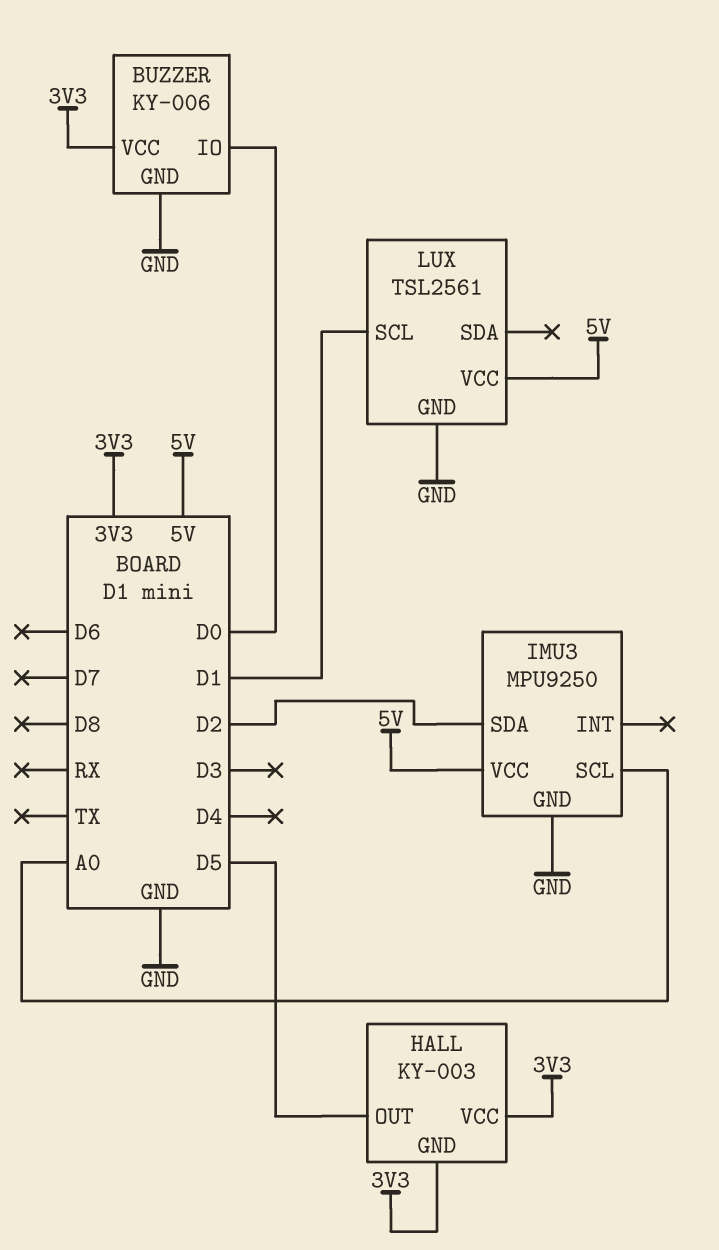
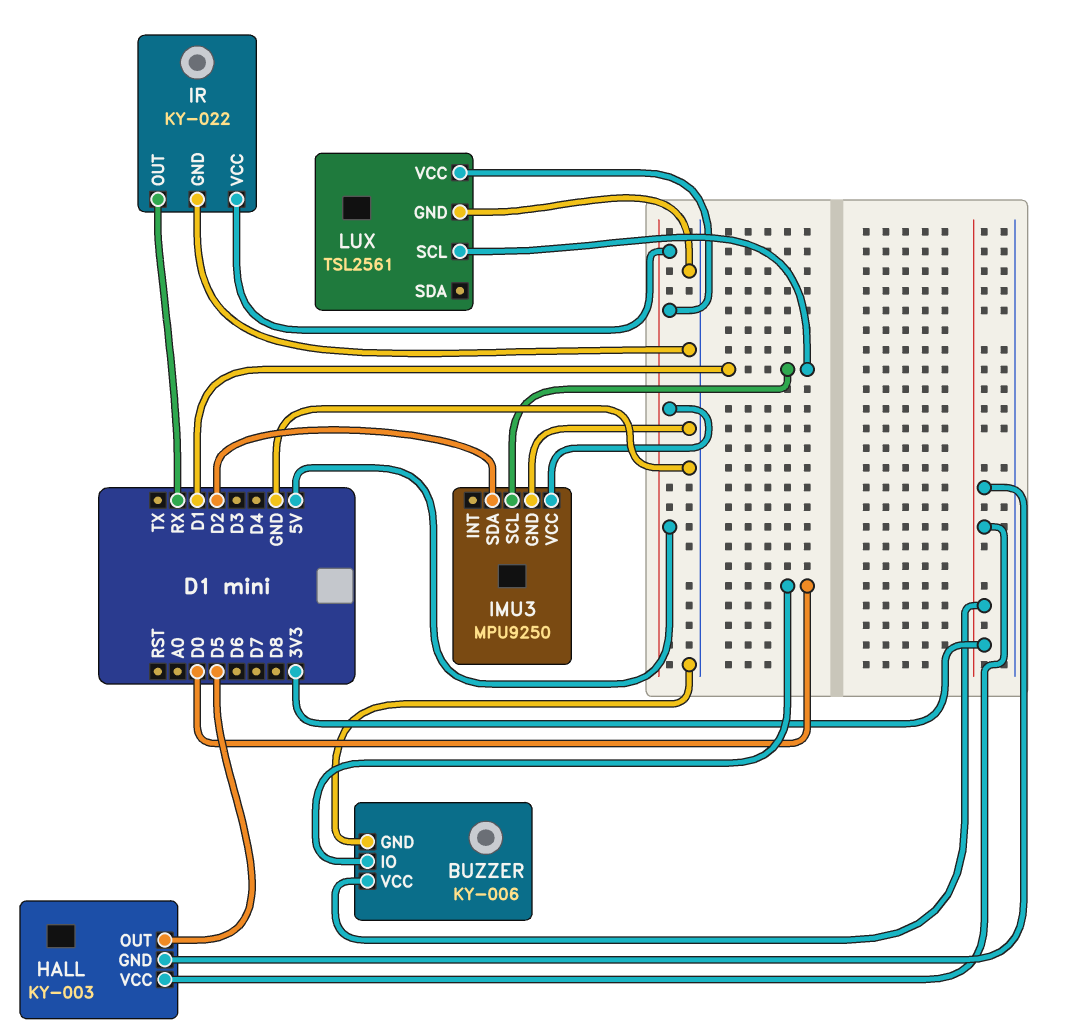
IMU3 pin SCL: A0 -> D1
IR: none -> KY-022
IR pin GND: none -> GND
IR pin OUT: none -> RX
IR pin VCC: none -> 5V

